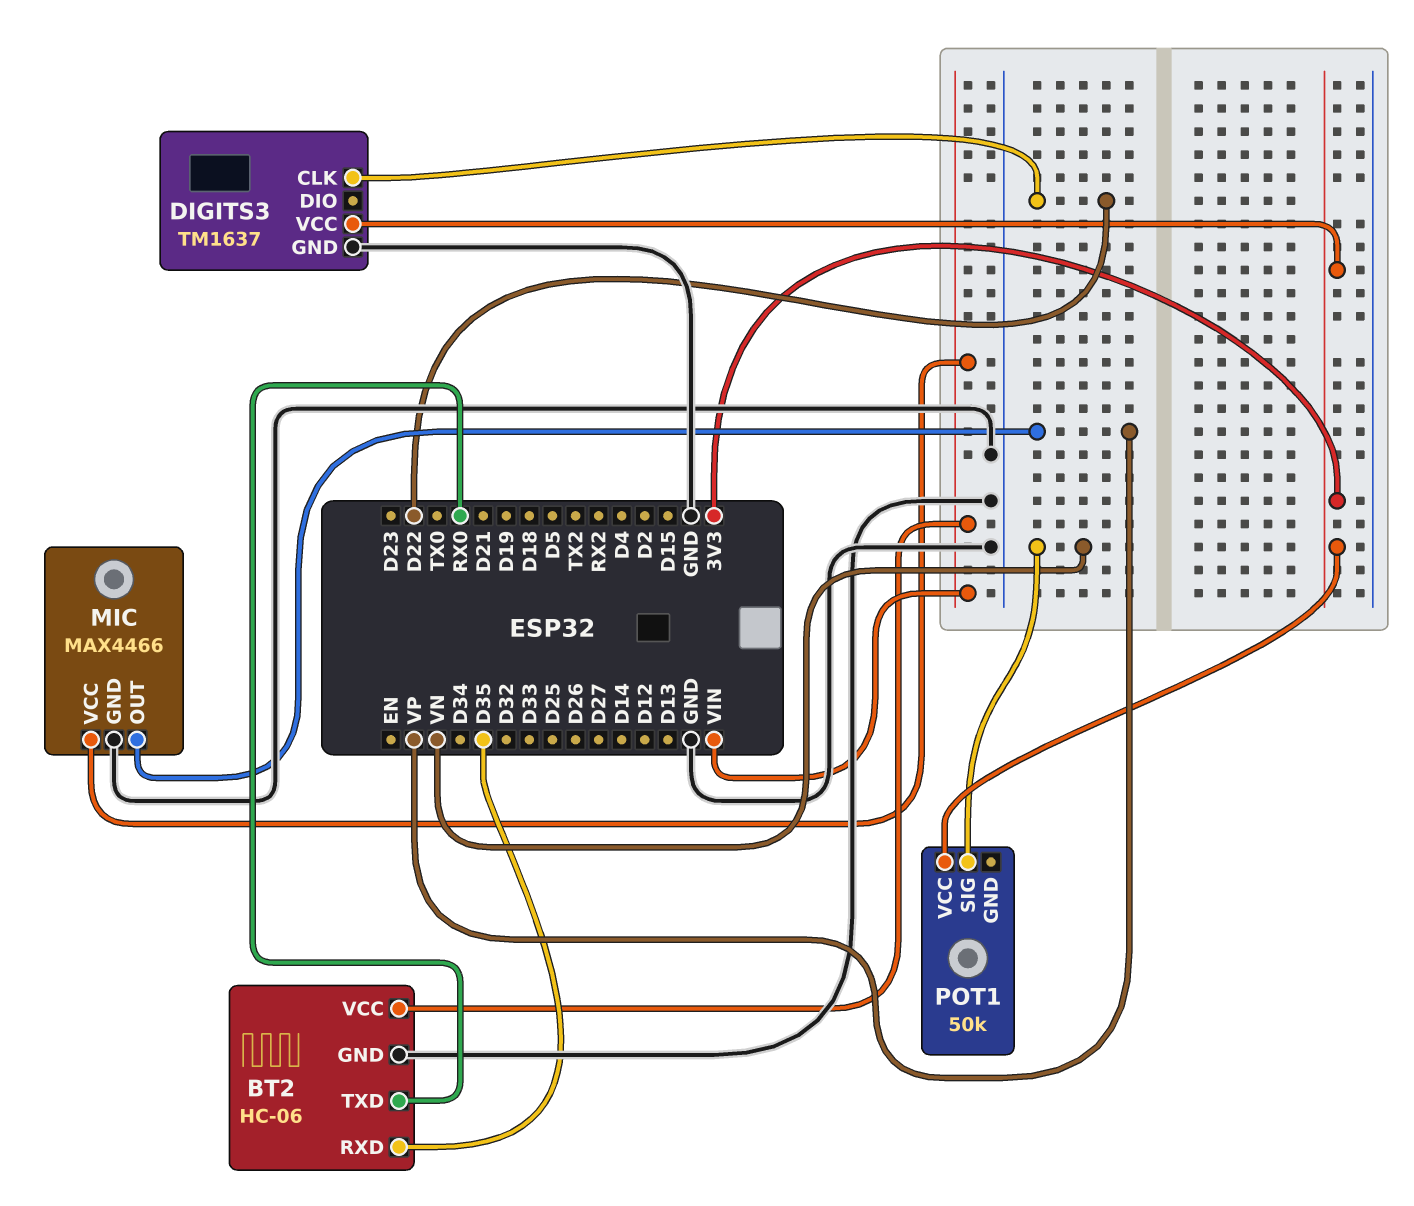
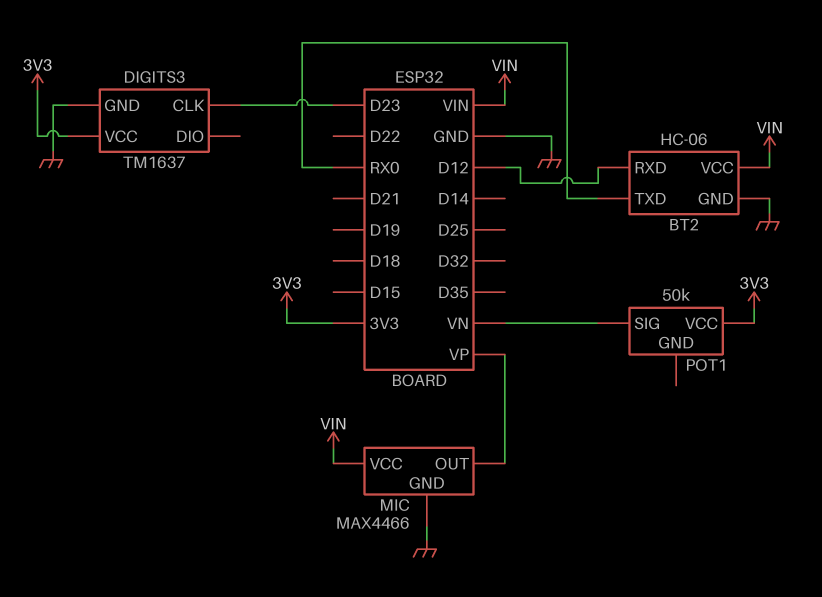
BT2 pin RXD: D35 -> D12
DIGITS3 pin CLK: D22 -> D23

